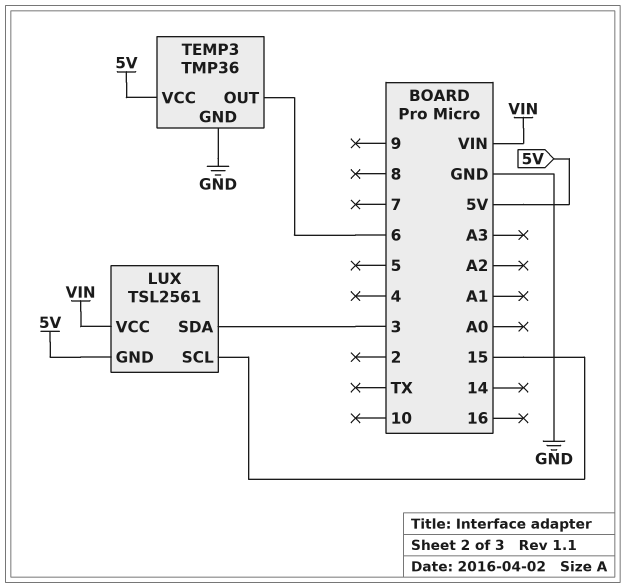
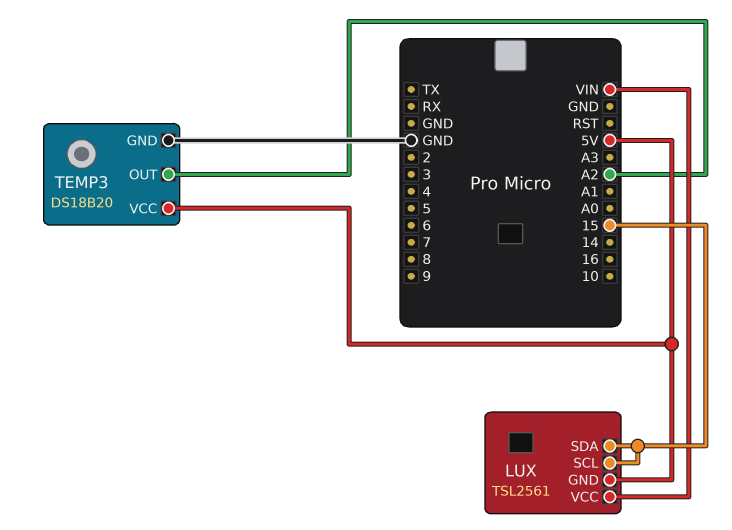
LUX pin SDA: 3 -> 15
TEMP3: TMP36 -> DS18B20
TEMP3 pin OUT: 6 -> A2

